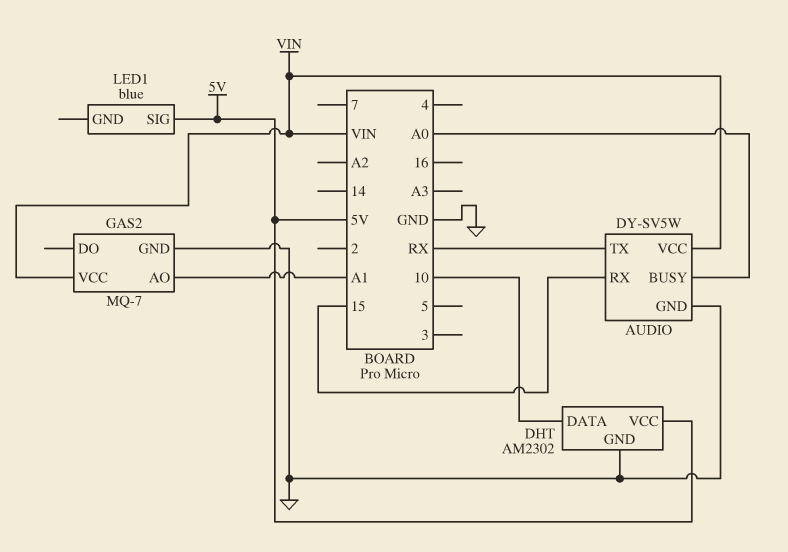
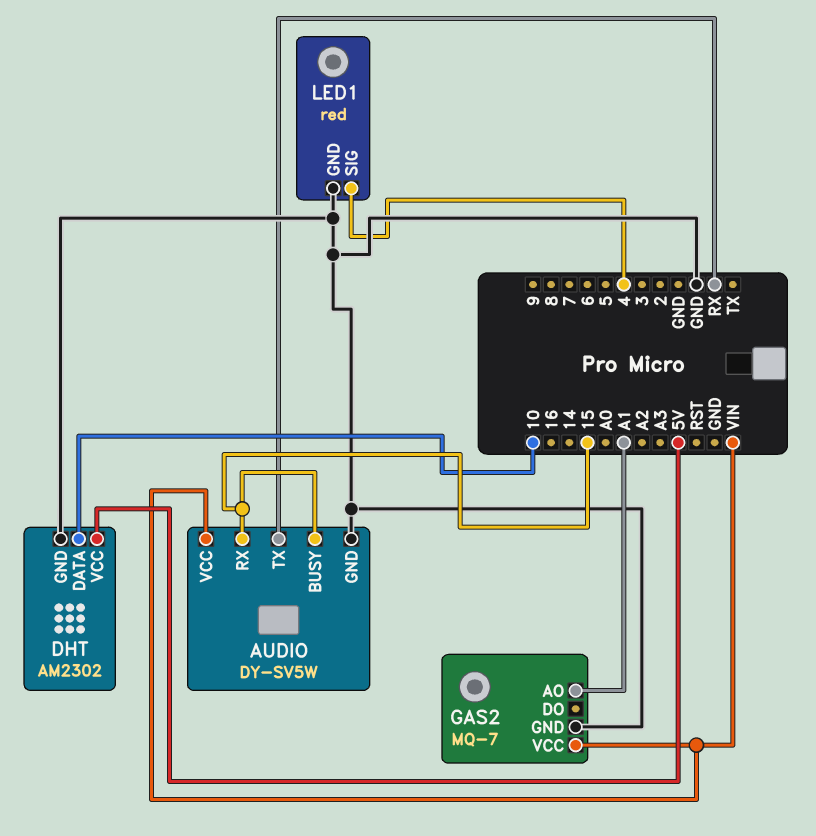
AUDIO pin BUSY: A0 -> 15
LED1: blue -> red
LED1 pin GND: none -> GND
LED1 pin SIG: 5V -> 4

